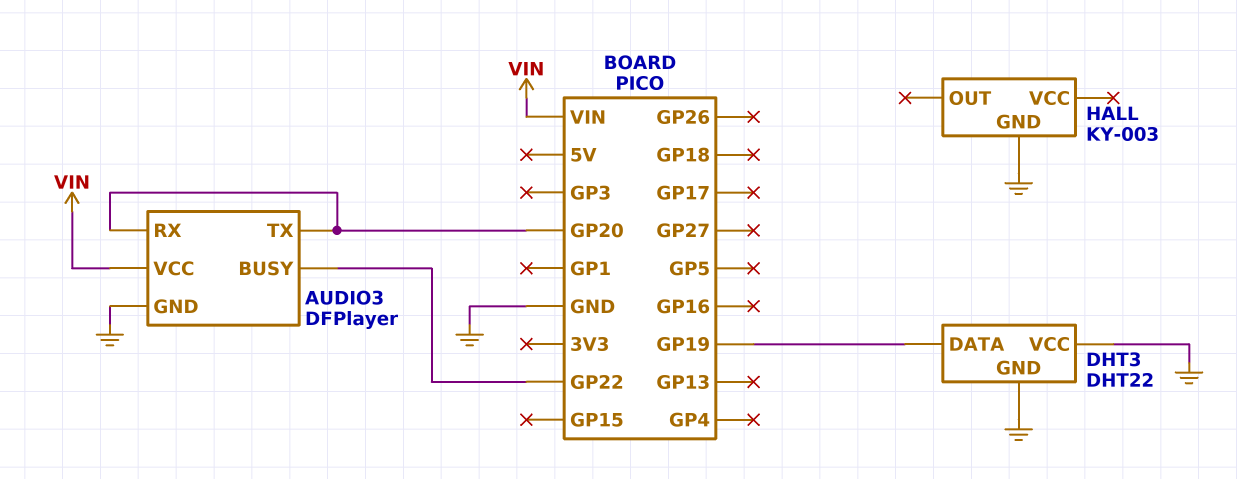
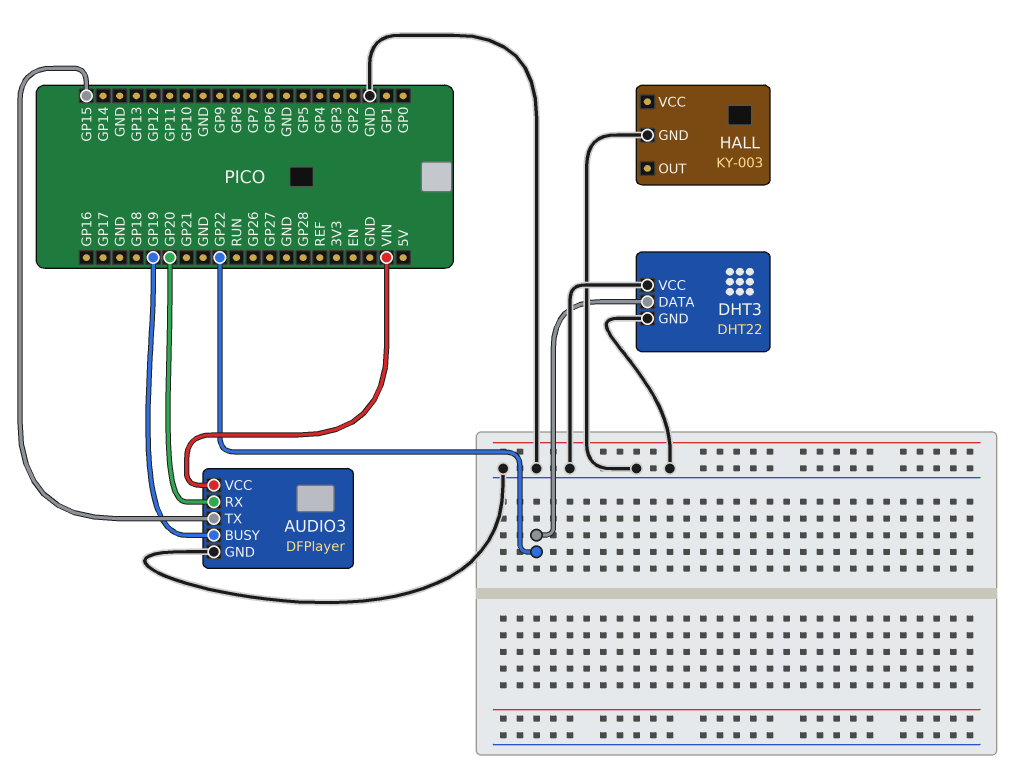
AUDIO3 pin BUSY: GP22 -> GP19
AUDIO3 pin TX: GP20 -> GP15
DHT3 pin DATA: GP19 -> GP22

